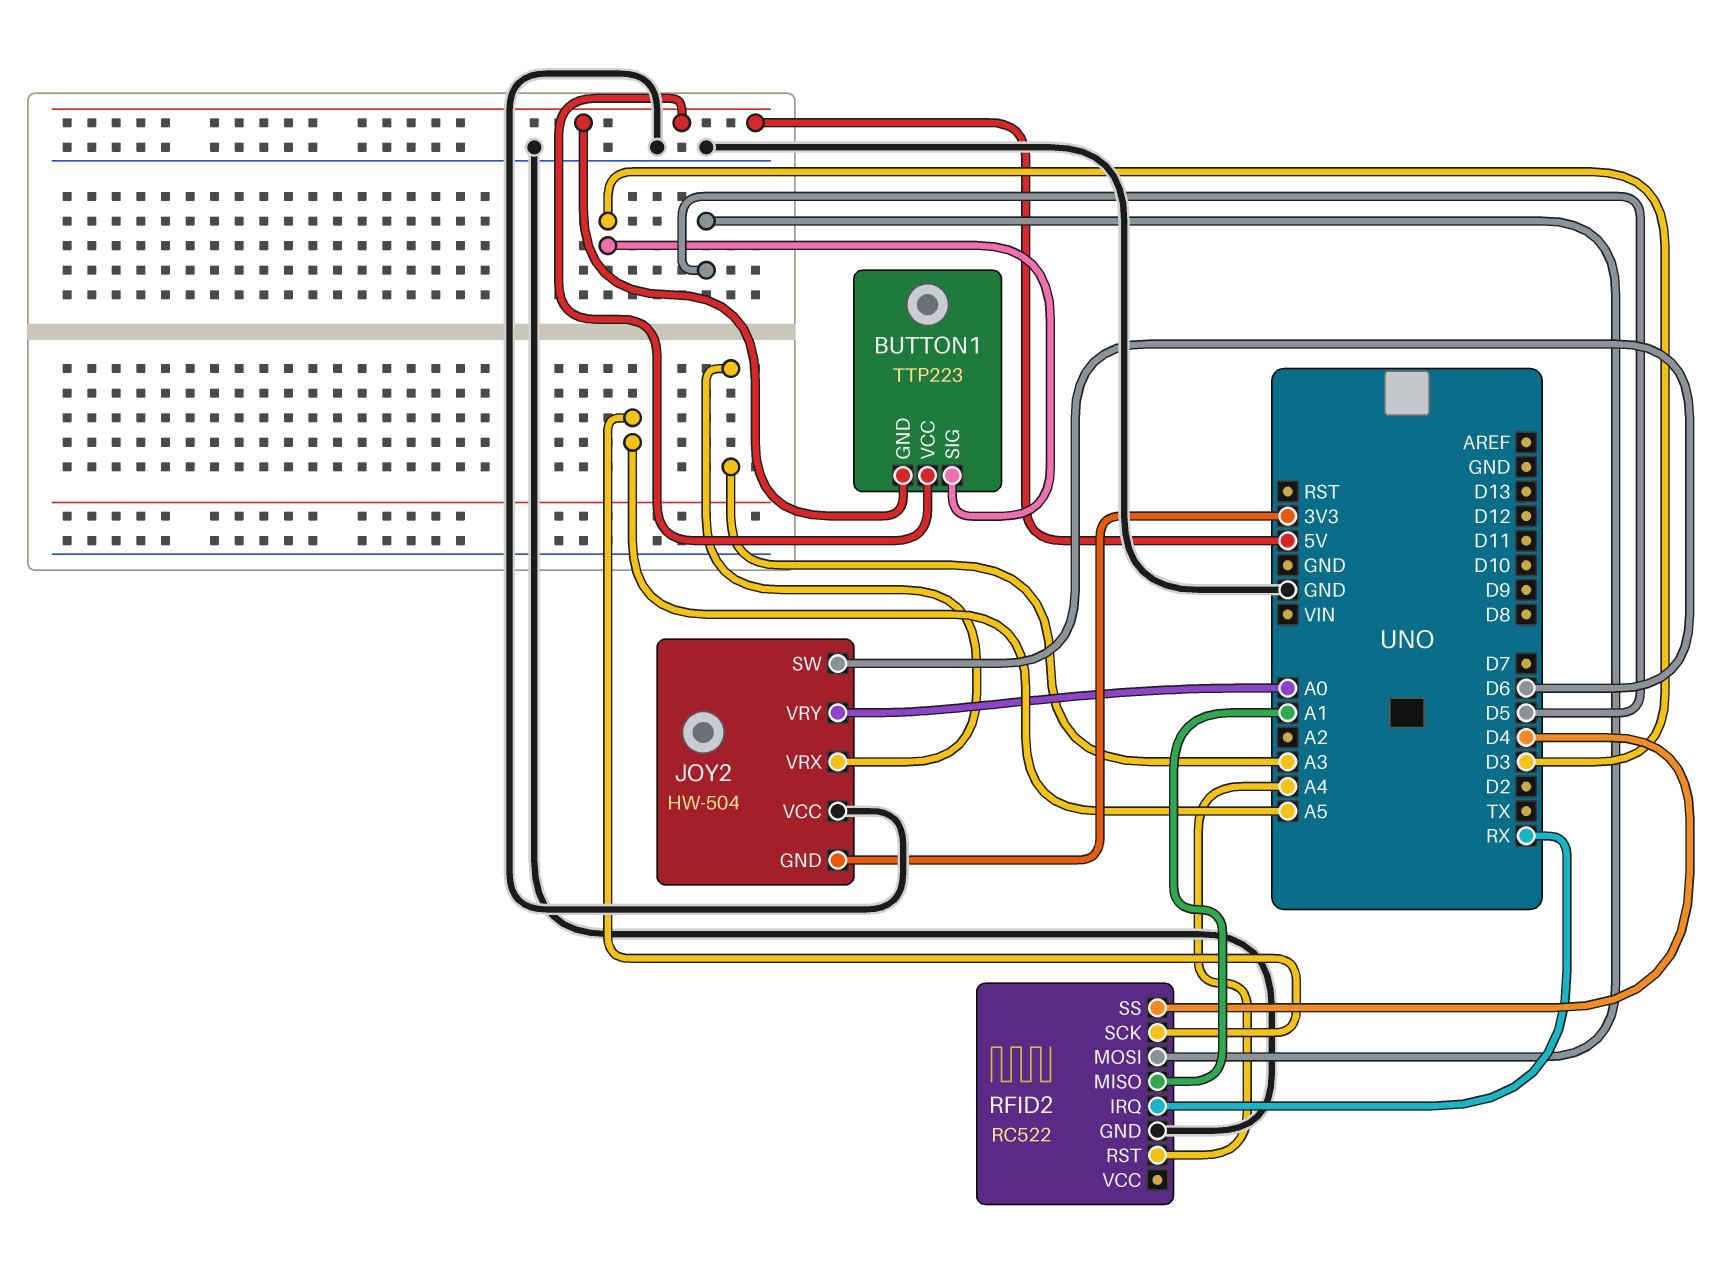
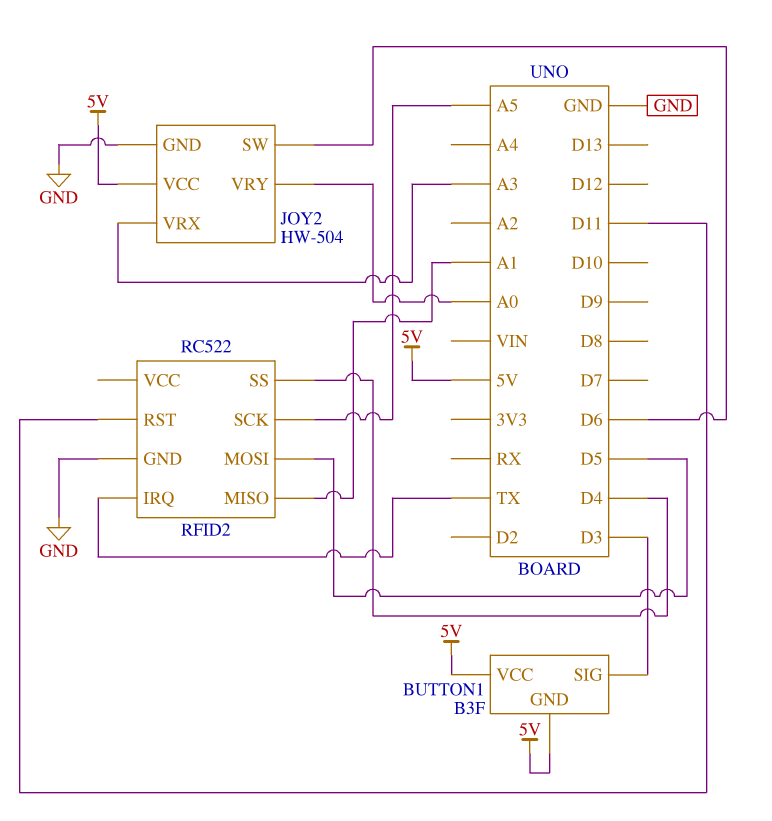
BUTTON1: TTP223 -> B3F
JOY2 pin GND: 3V3 -> GND
JOY2 pin VCC: GND -> 5V
RFID2 pin IRQ: RX -> TX
RFID2 pin RST: A4 -> D11

